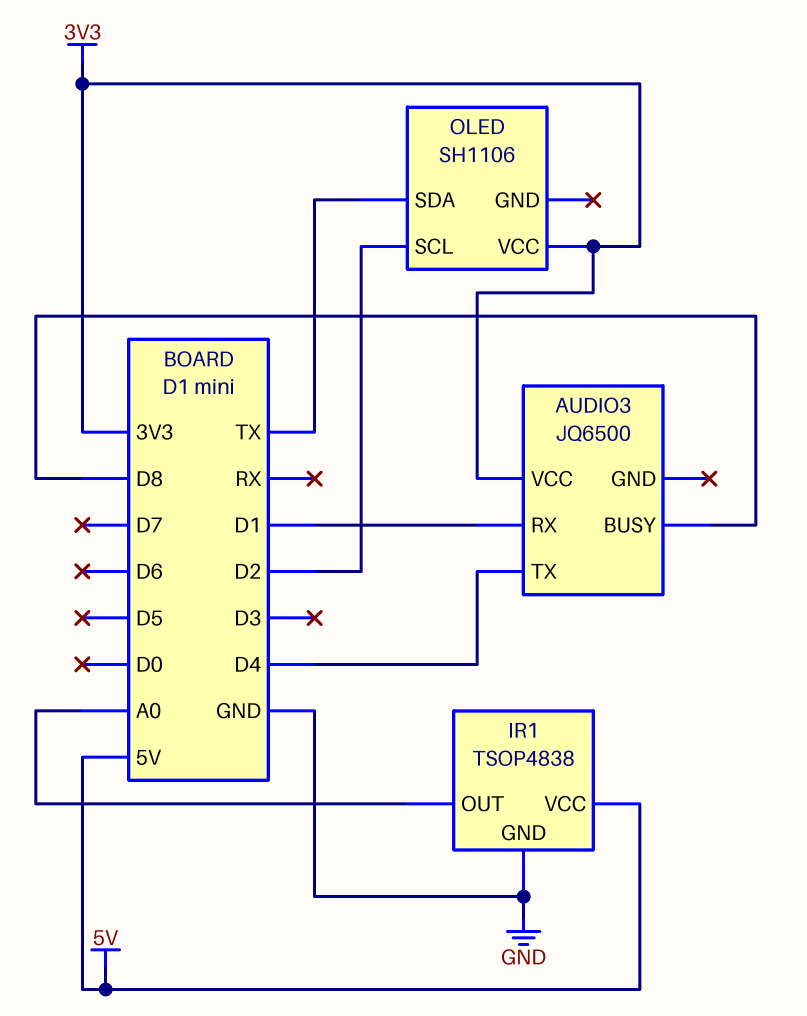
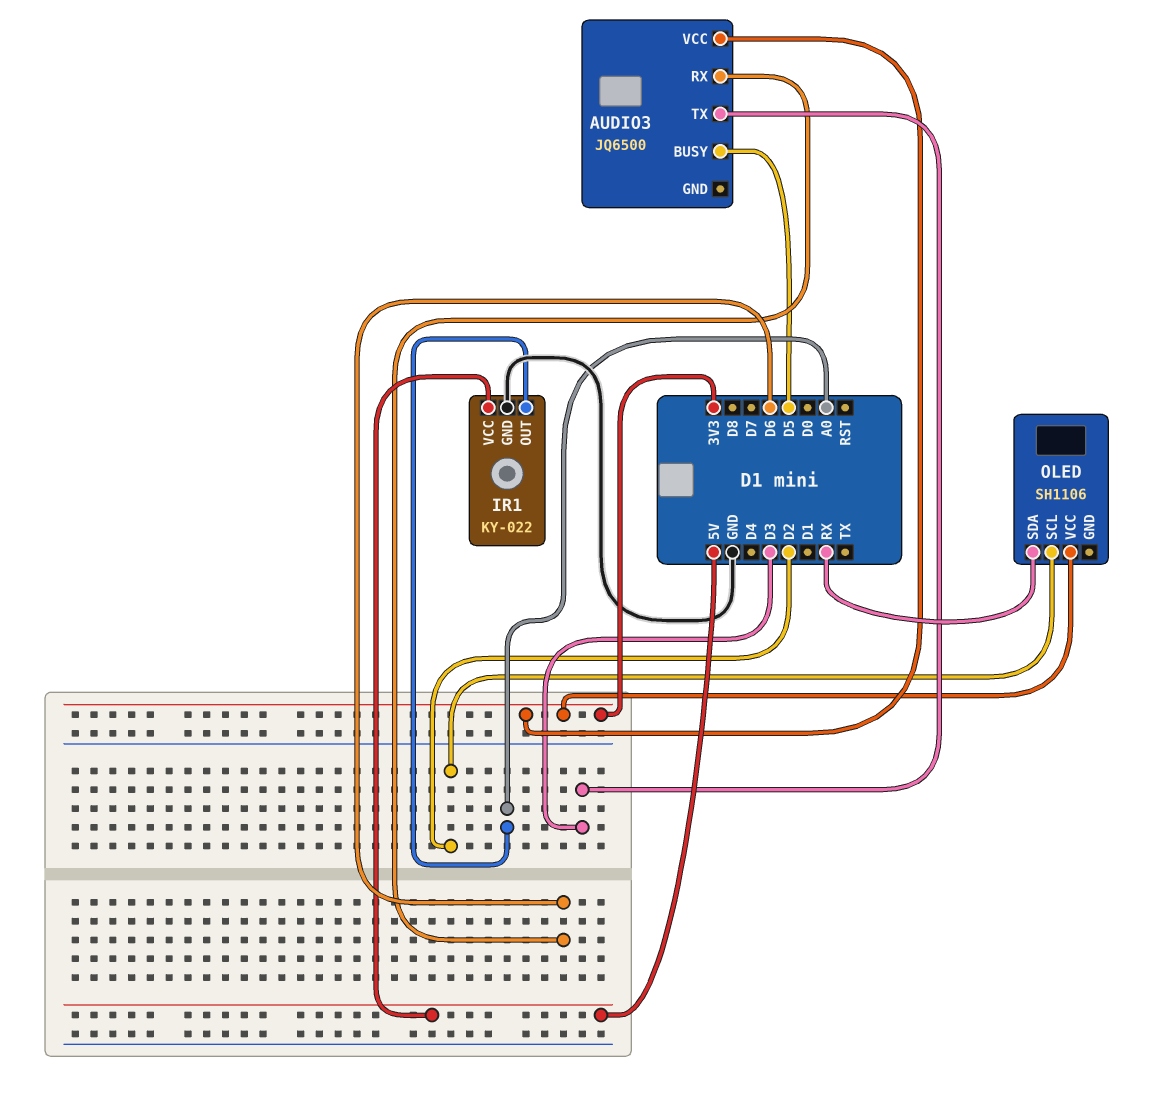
AUDIO3 pin BUSY: D8 -> D5
AUDIO3 pin RX: D1 -> D6
AUDIO3 pin TX: D4 -> D3
IR1: TSOP4838 -> KY-022
OLED pin SDA: TX -> RX

